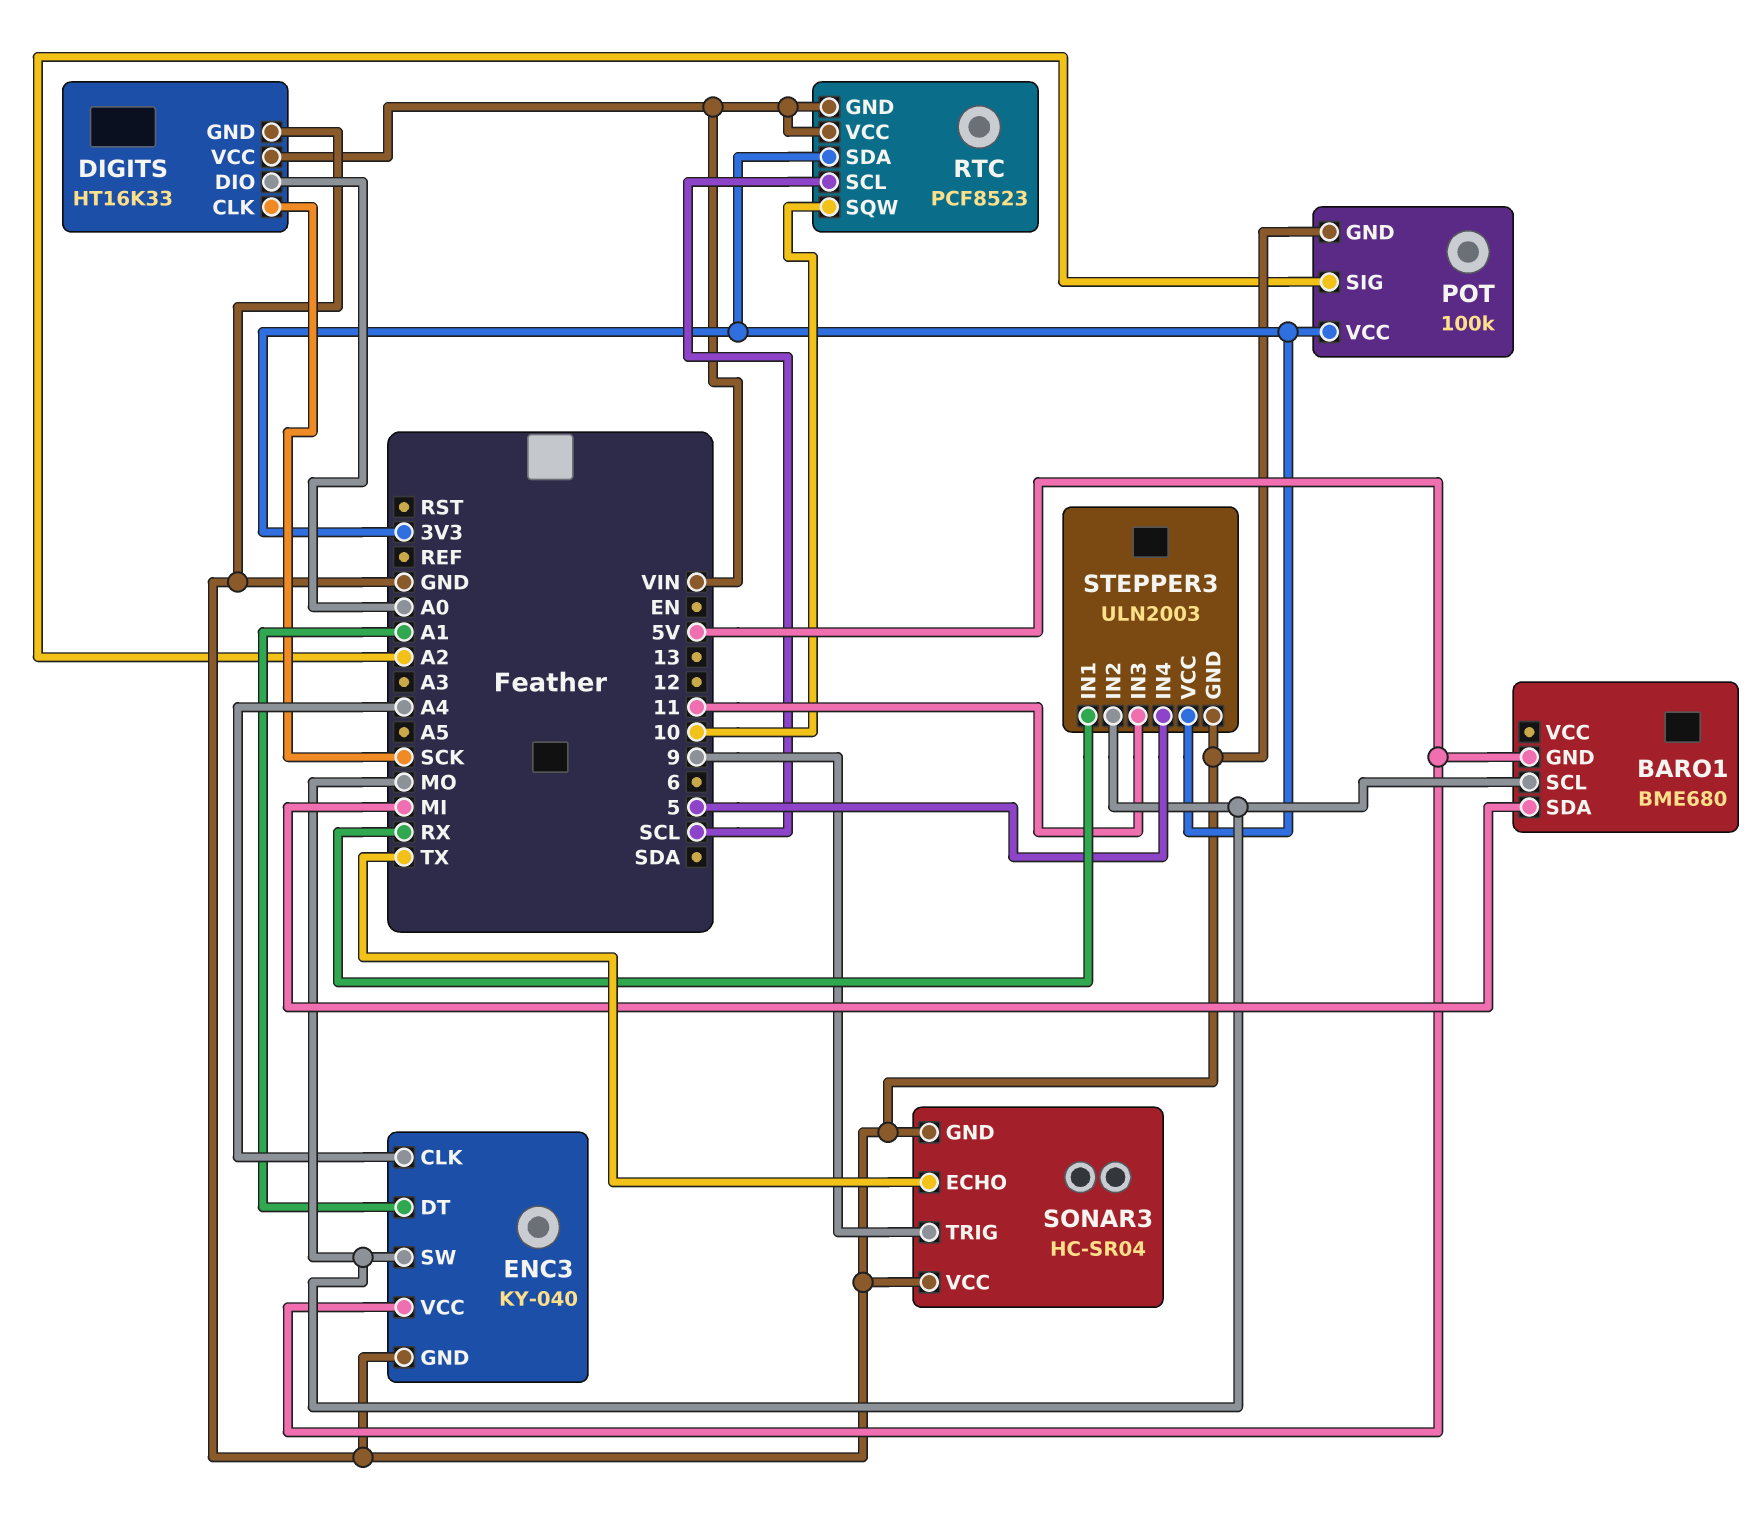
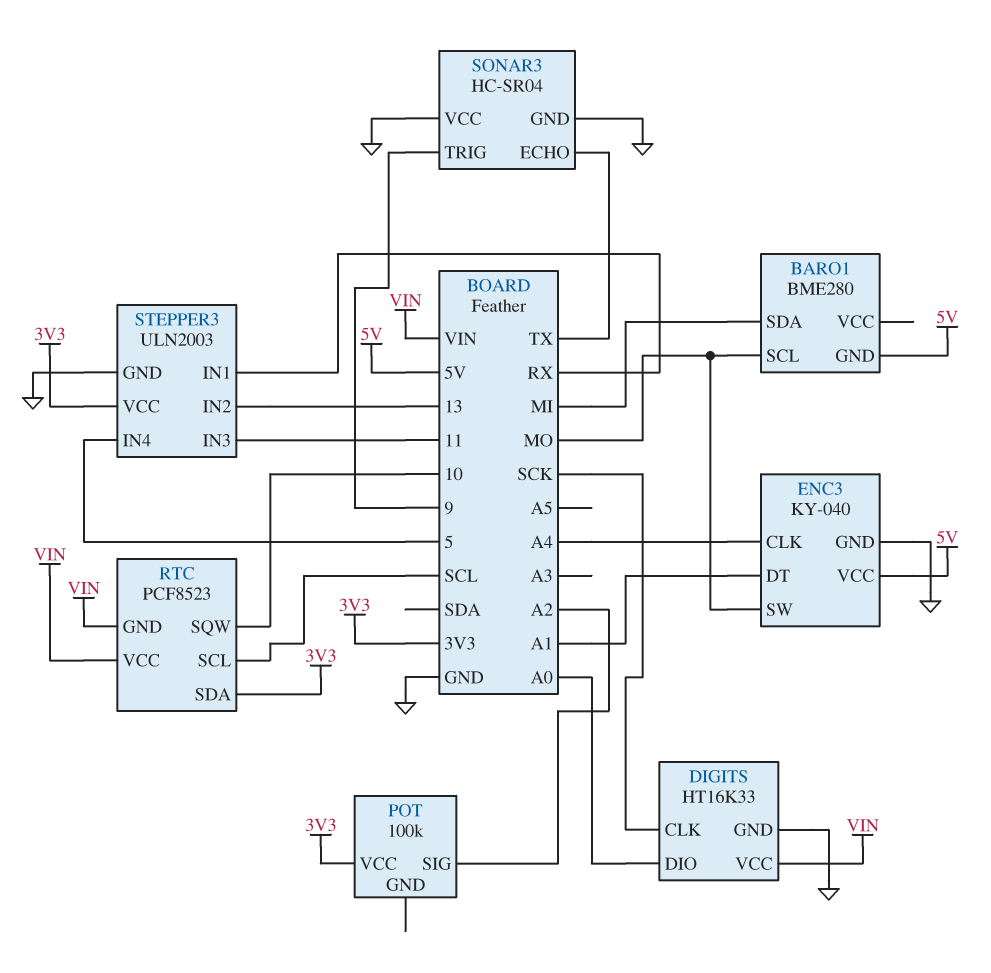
BARO1: BME680 -> BME280
POT pin GND: GND -> none
STEPPER3 pin IN2: MO -> 13

